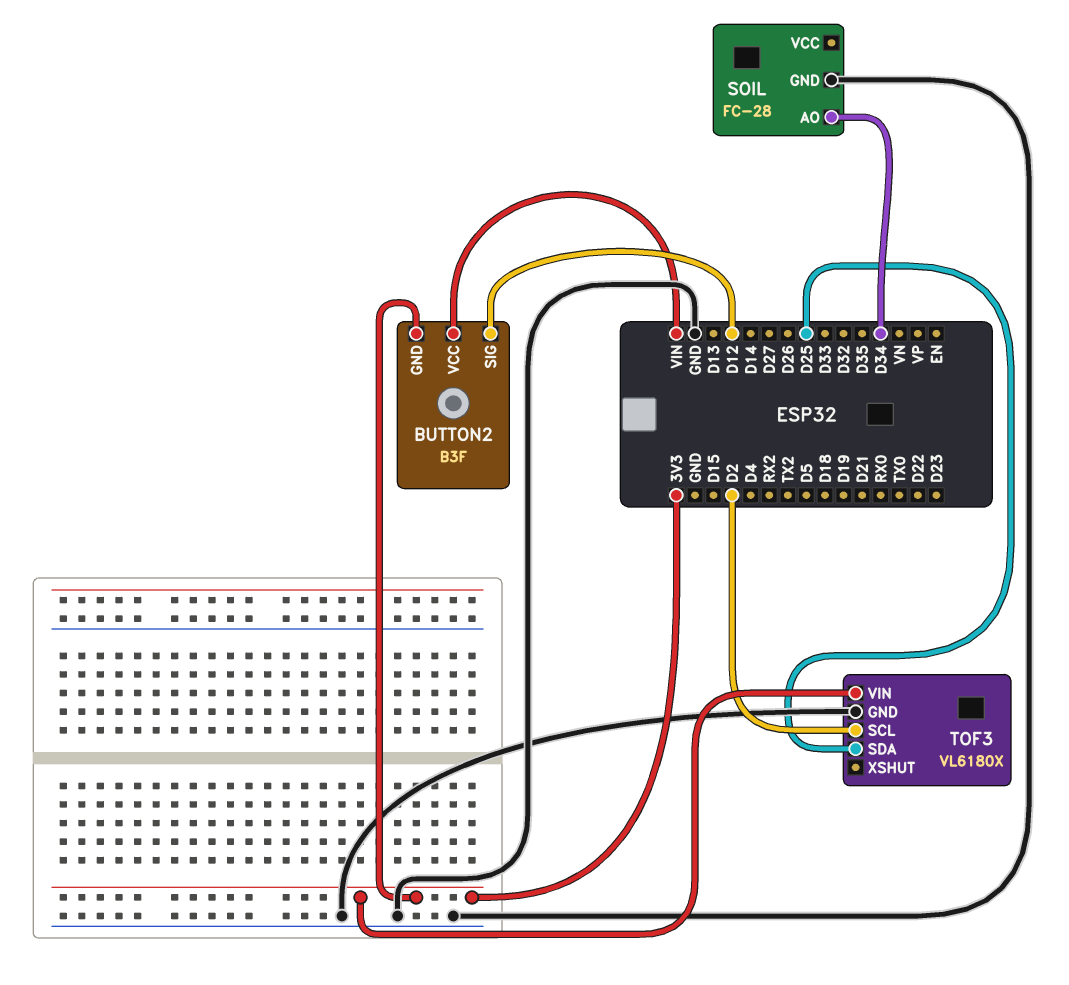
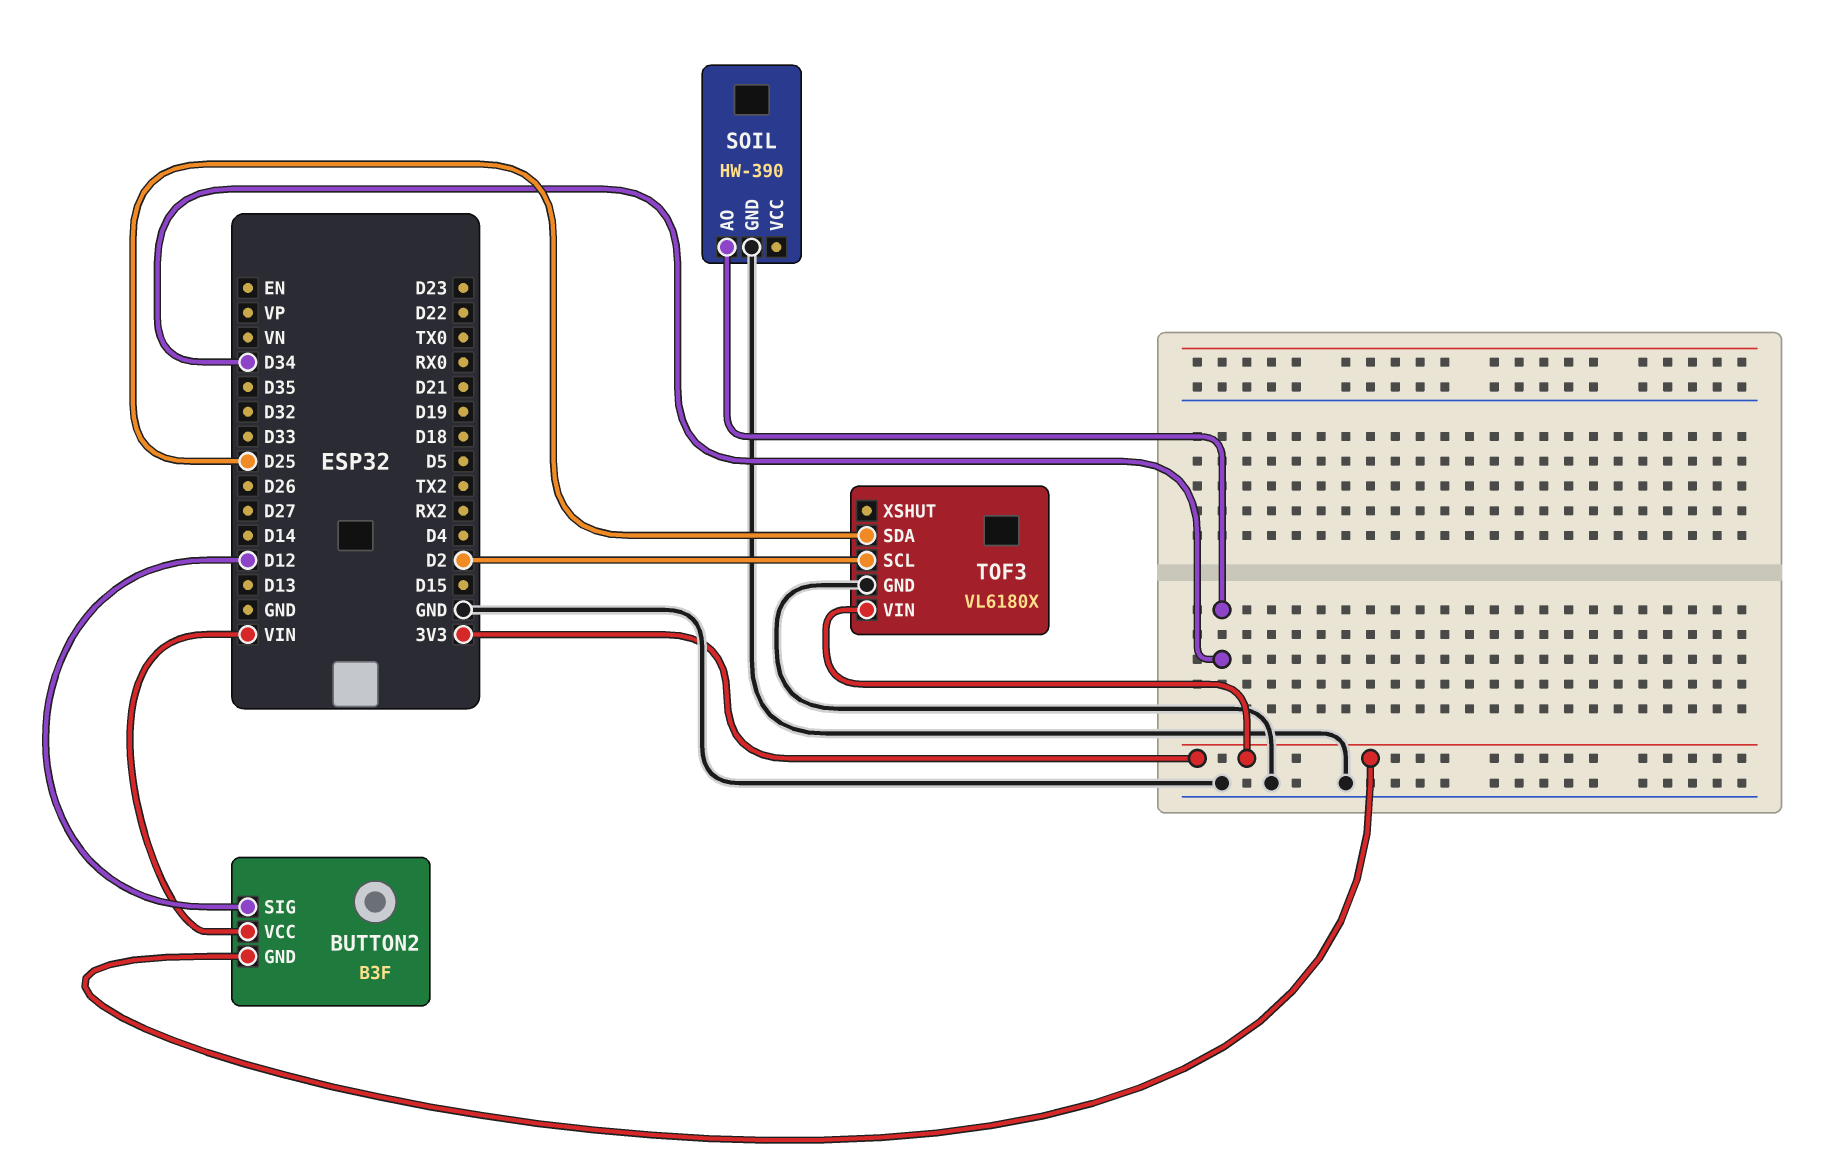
SOIL: FC-28 -> HW-390

